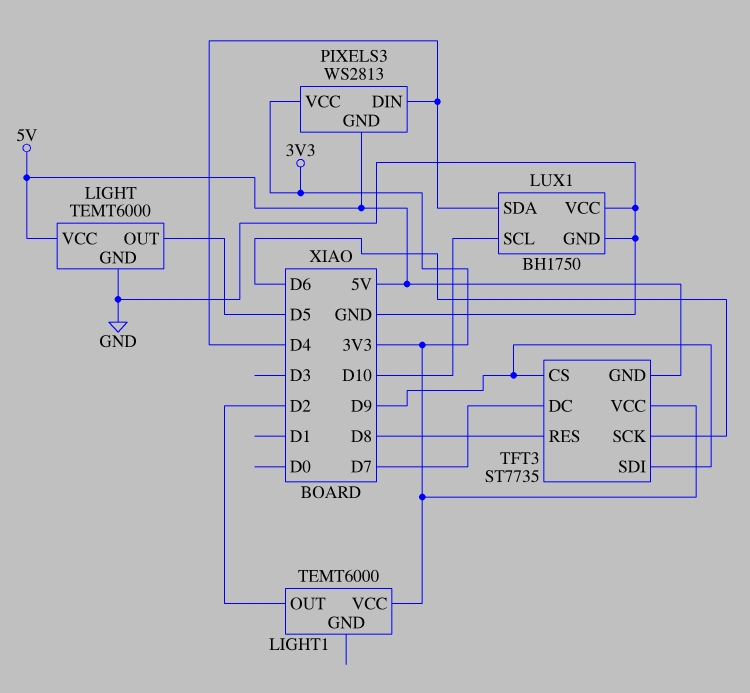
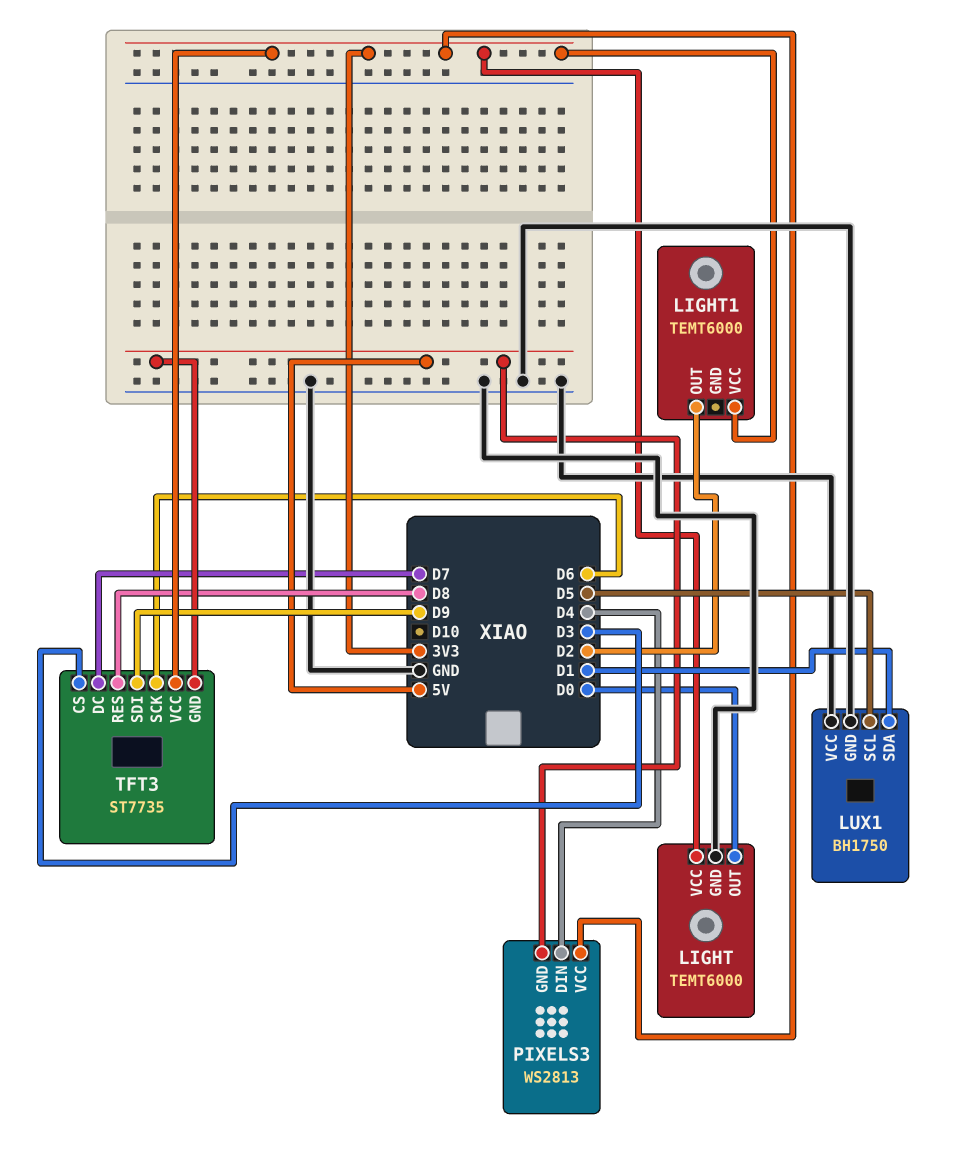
LIGHT pin OUT: D5 -> D0
LIGHT pin VCC: 5V -> 3V3
LUX1 pin SCL: D10 -> D5
LUX1 pin SDA: D4 -> D1
TFT3 pin CS: D9 -> D3

